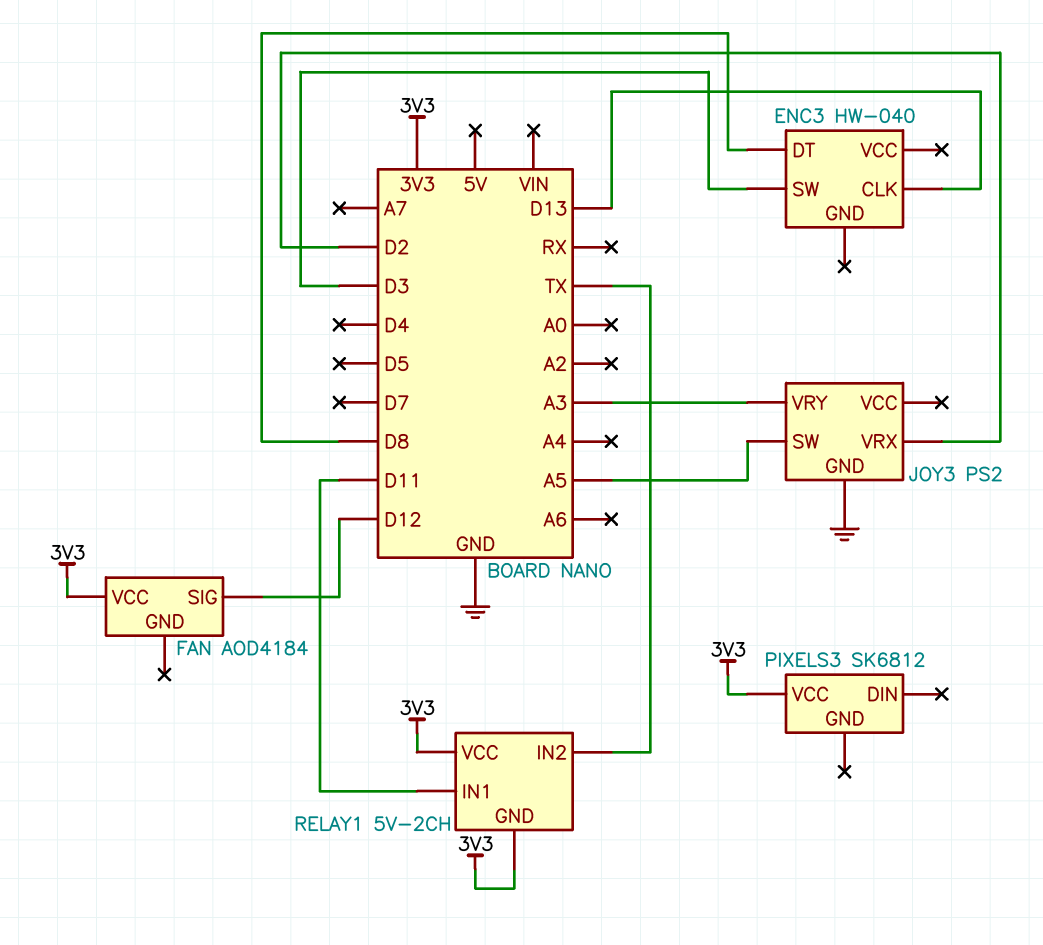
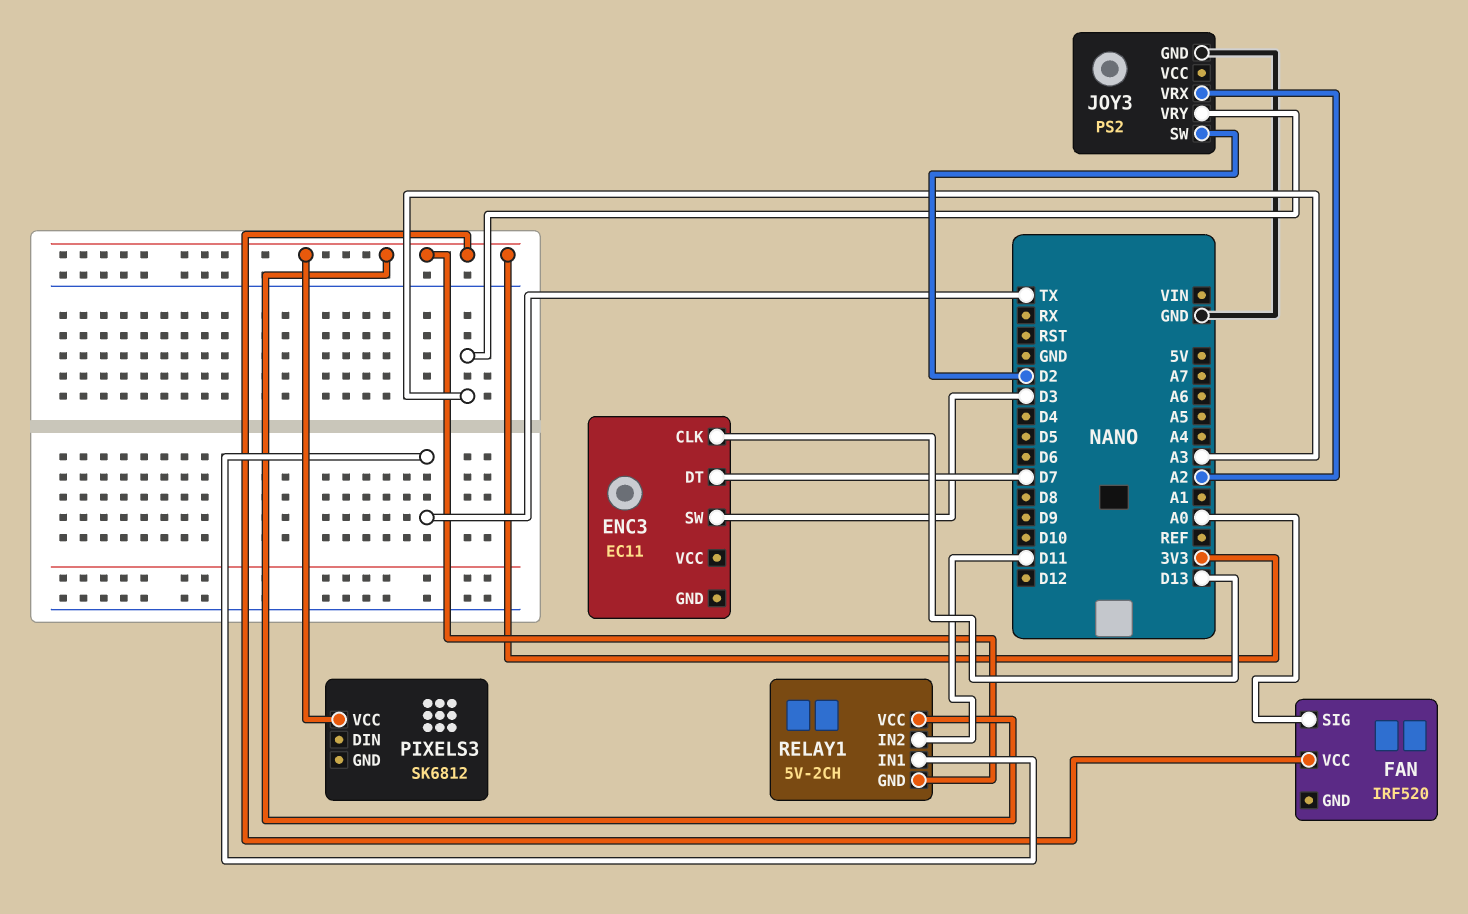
ENC3: HW-040 -> EC11
ENC3 pin DT: D8 -> D7
FAN: AOD4184 -> IRF520
FAN pin SIG: D12 -> A0
JOY3 pin SW: A5 -> D2
JOY3 pin VRX: D2 -> A2
RELAY1 pin IN1: D11 -> TX
RELAY1 pin IN2: TX -> D11

